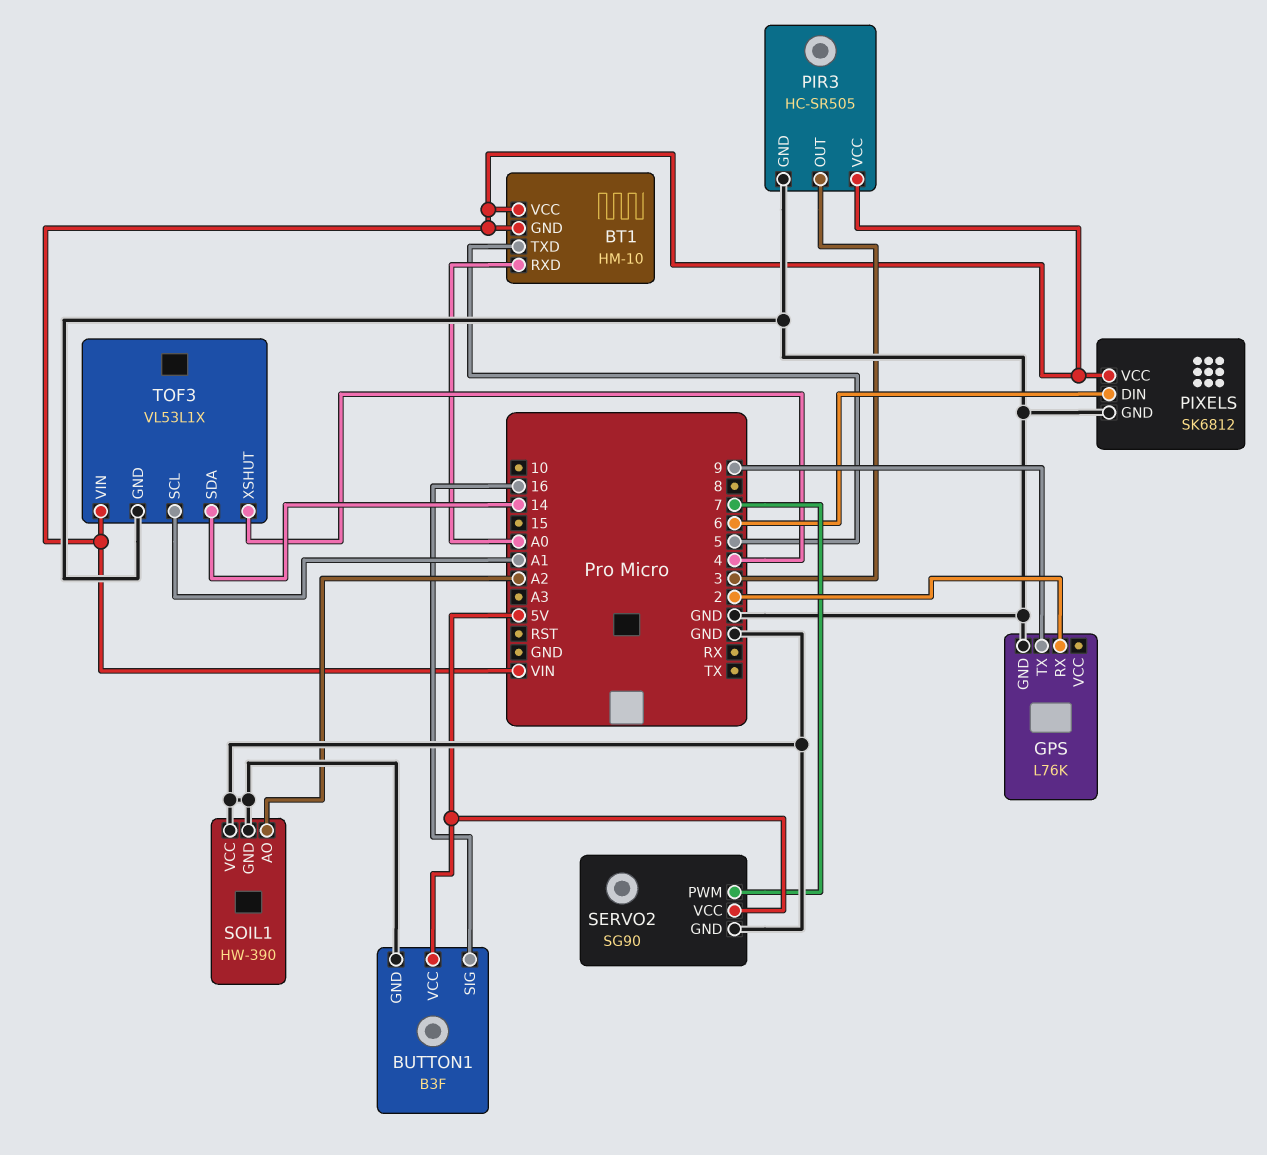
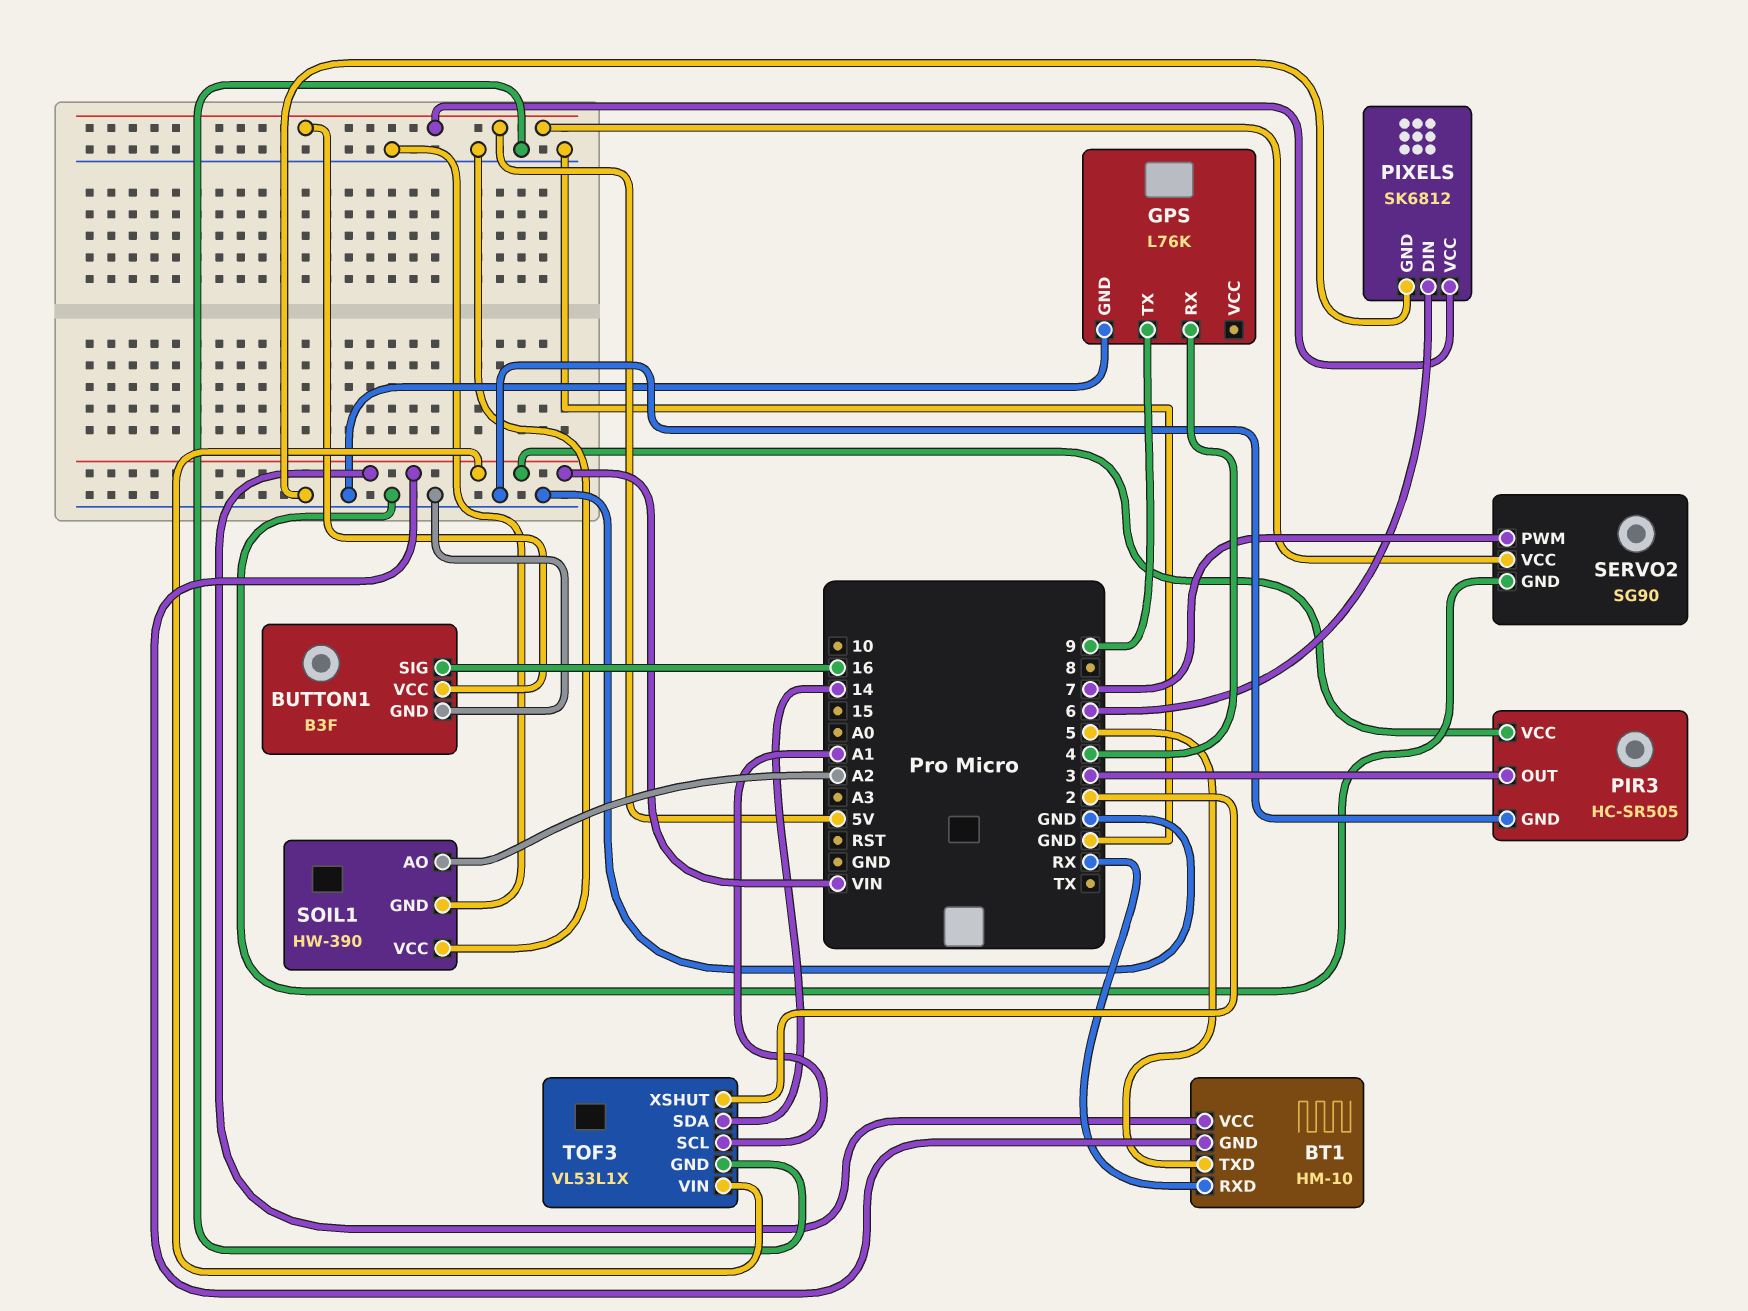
BT1 pin RXD: A0 -> RX
GPS pin RX: 2 -> 4
PIXELS pin VCC: VIN -> 5V
TOF3 pin XSHUT: 4 -> 2

